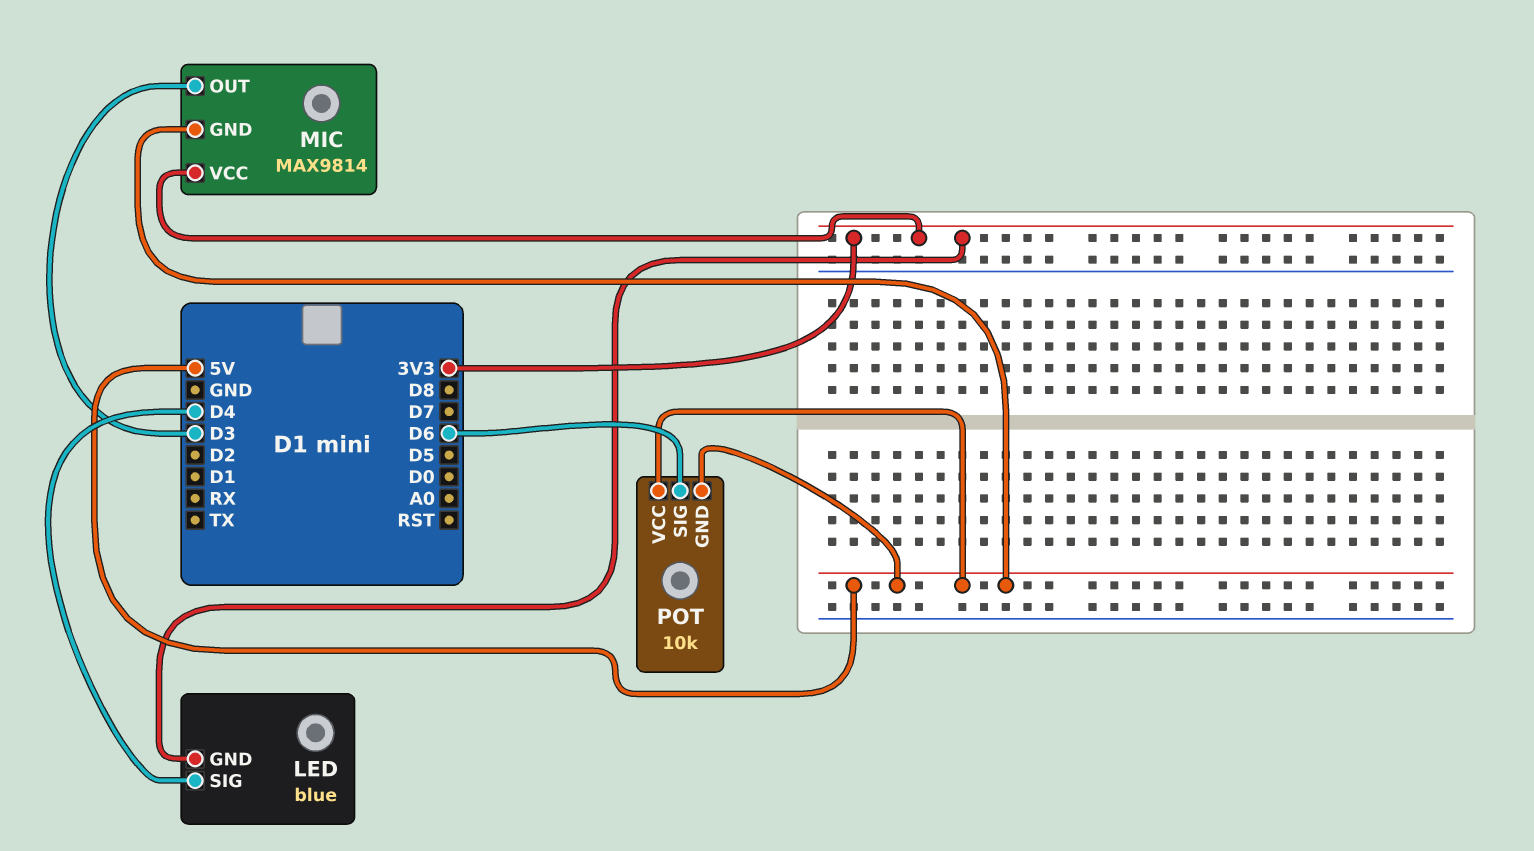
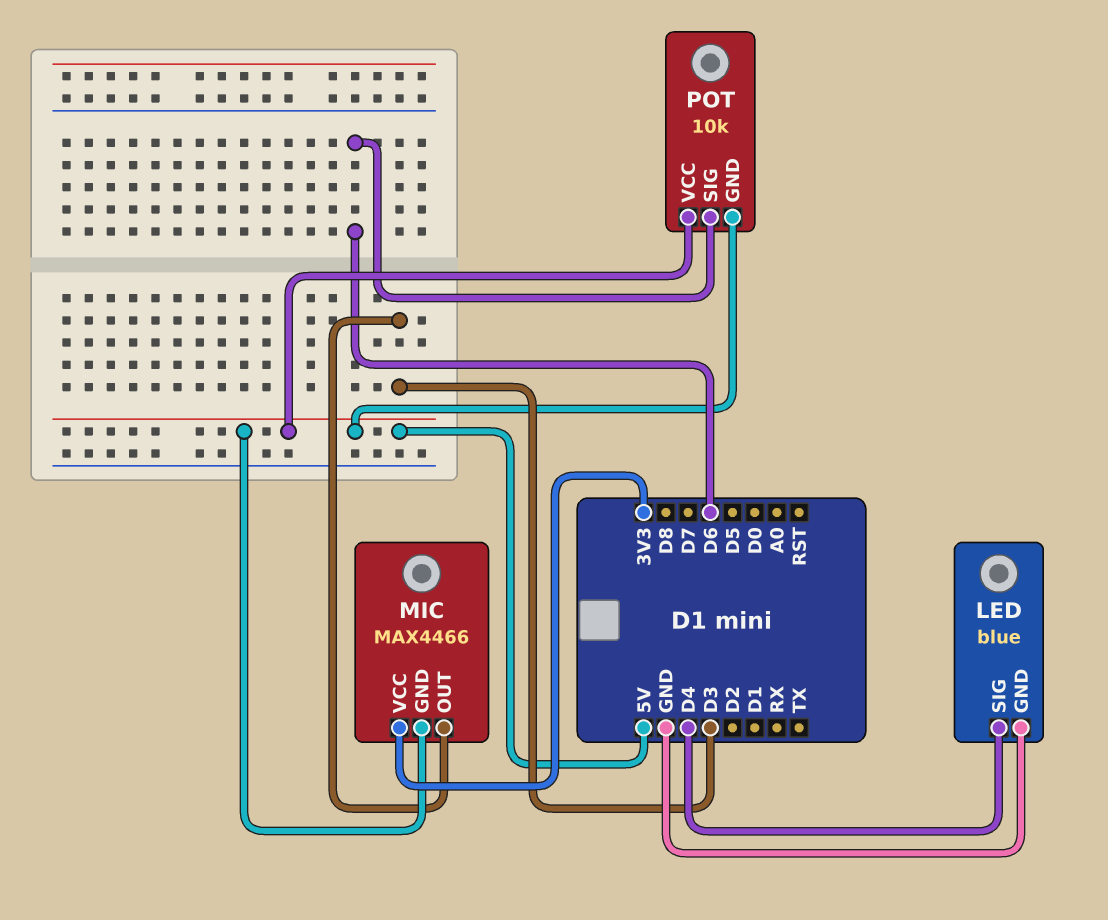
LED pin GND: 3V3 -> GND
MIC: MAX9814 -> MAX4466

